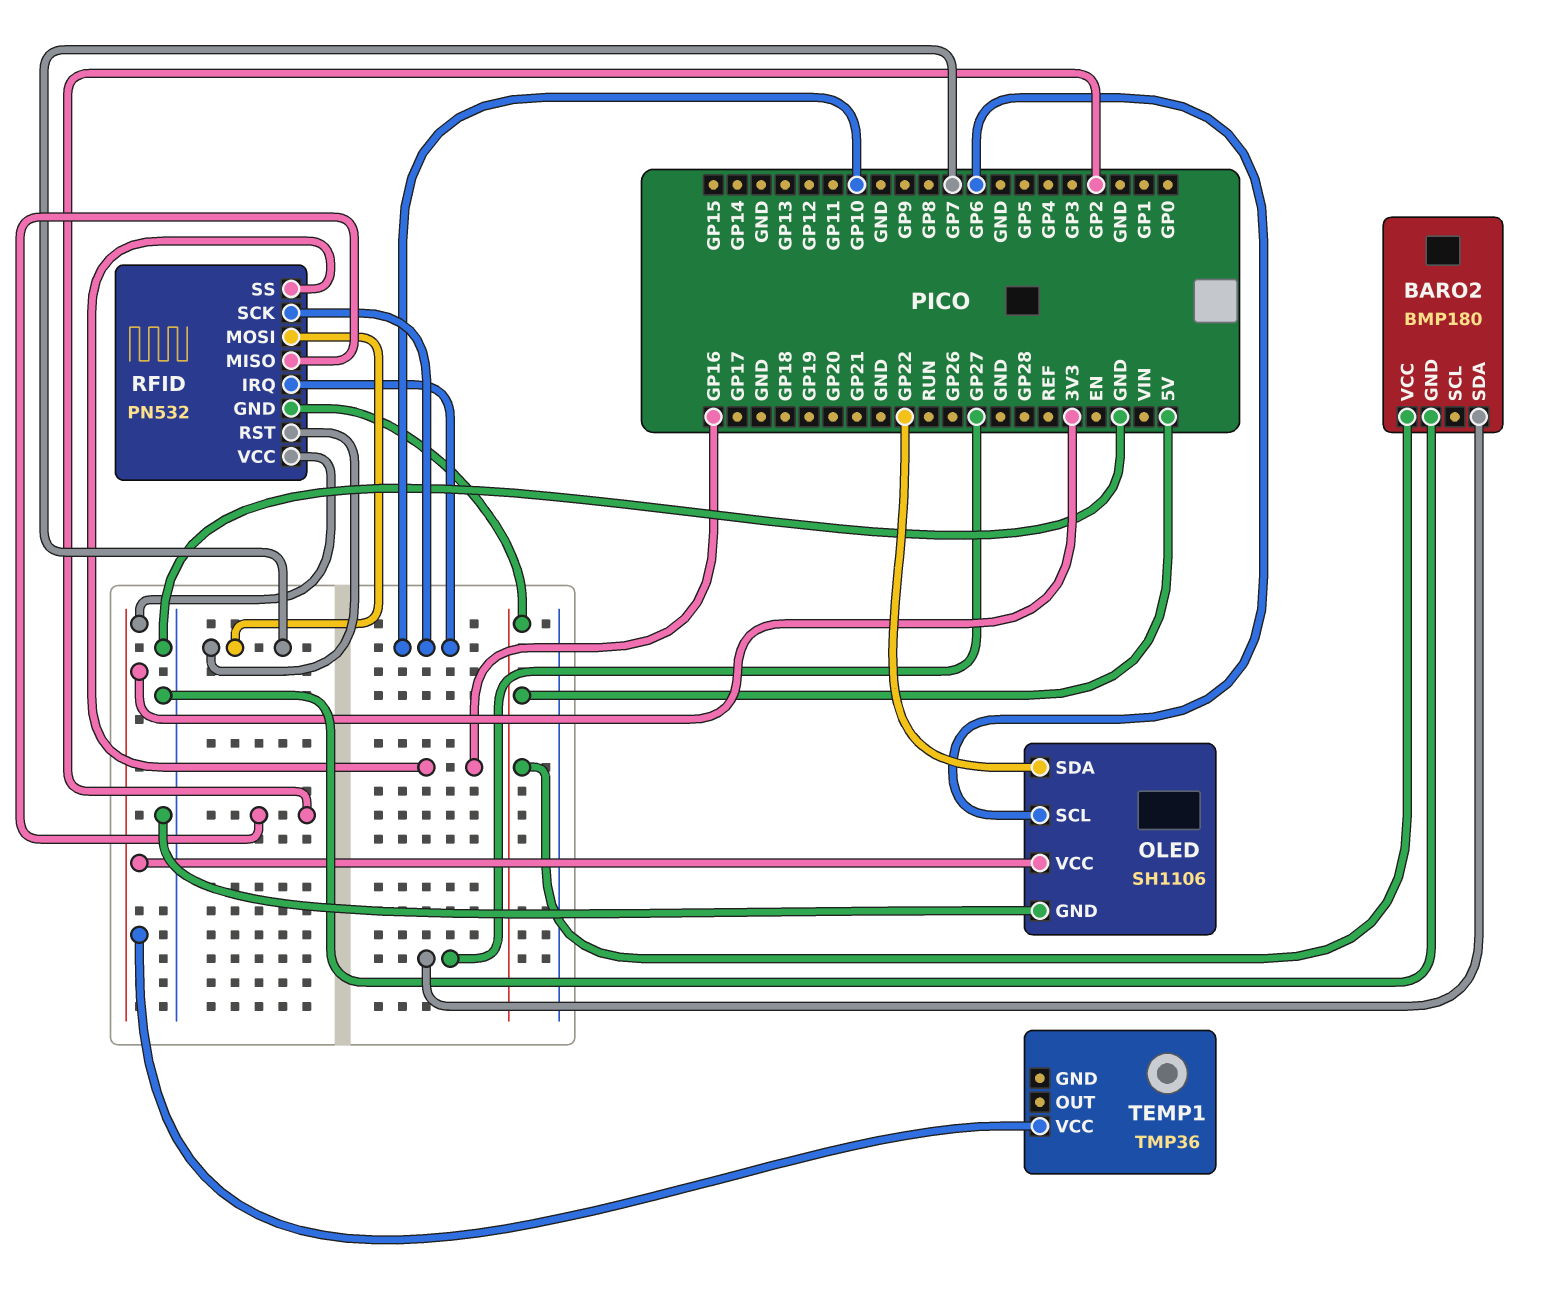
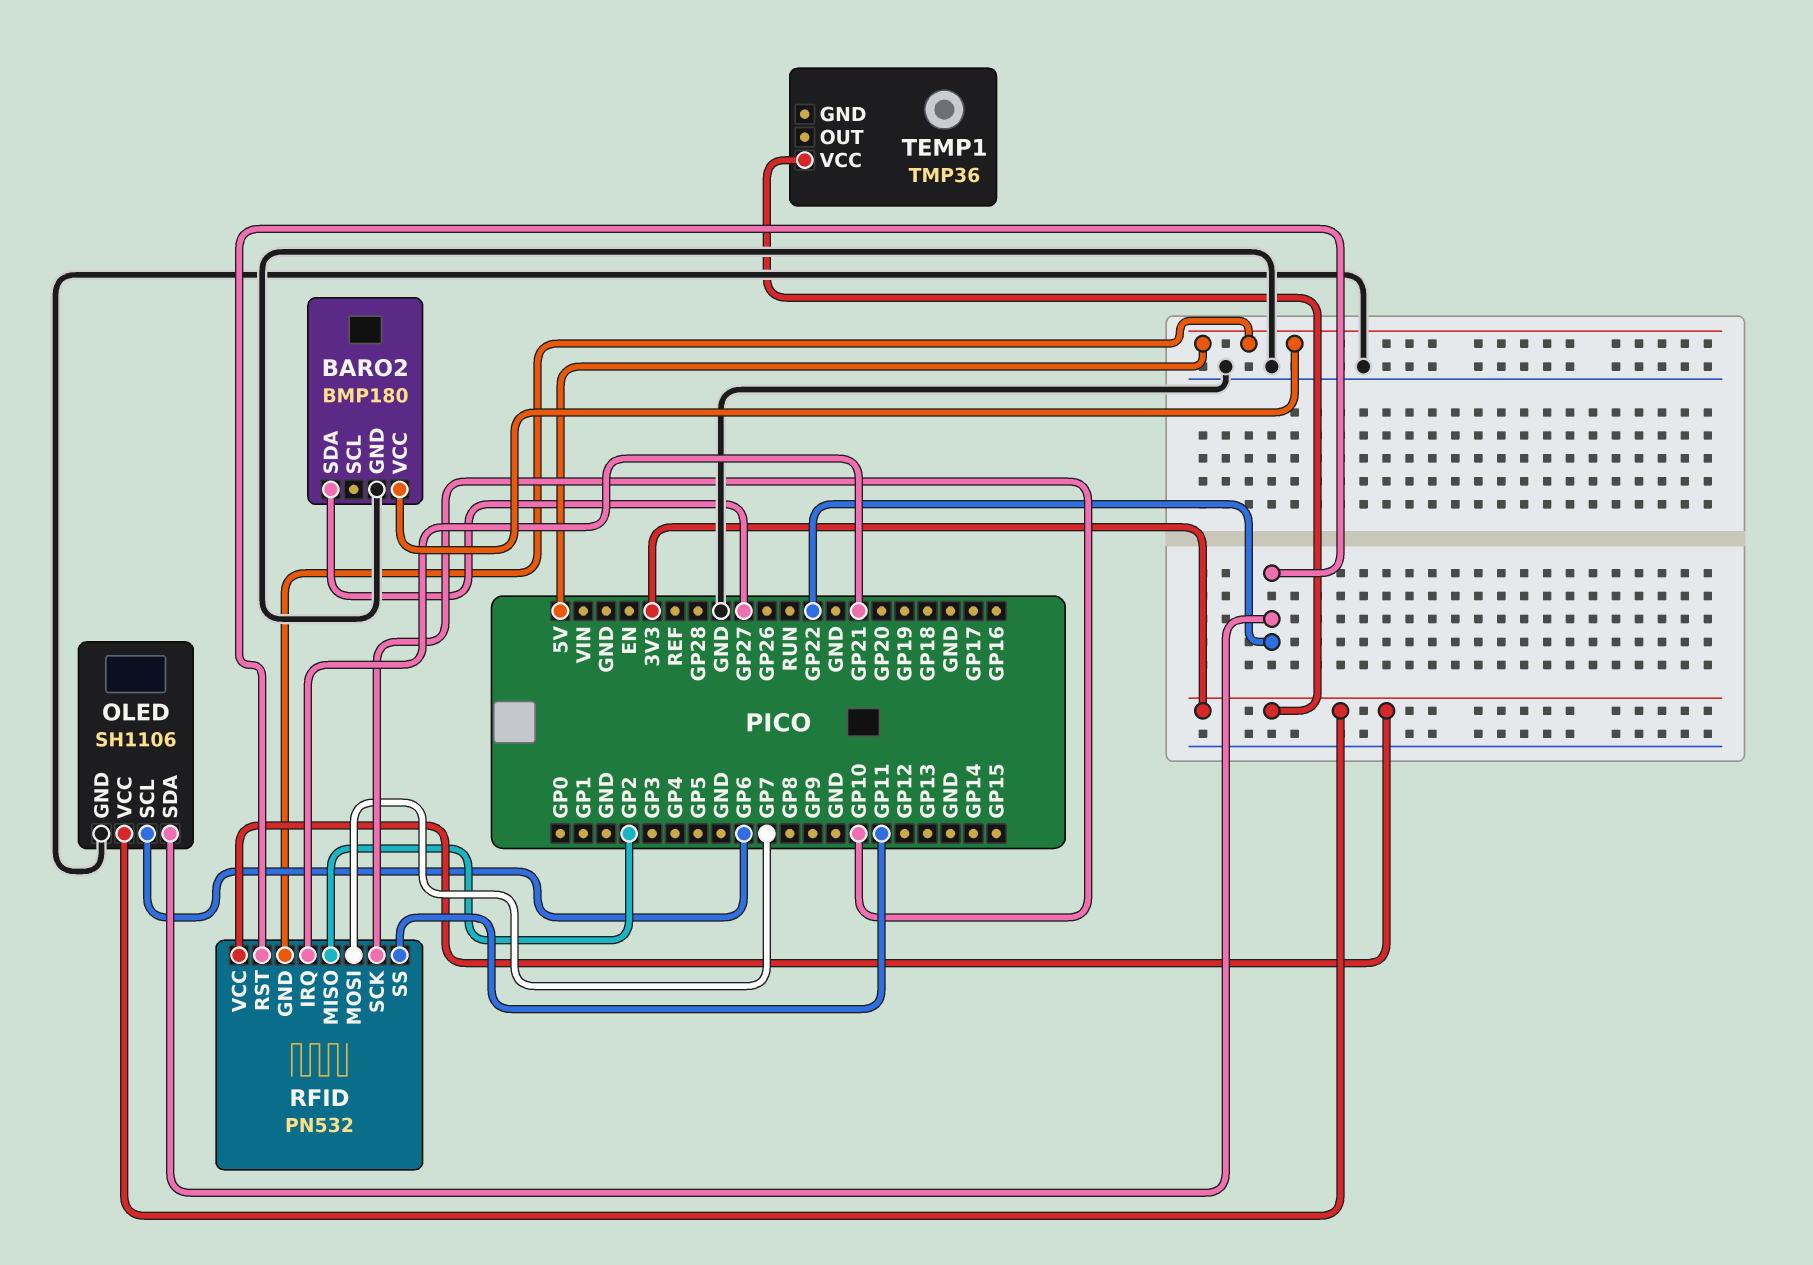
RFID pin IRQ: GP10 -> GP21
RFID pin RST: GP7 -> GP22
RFID pin SS: GP16 -> GP11

